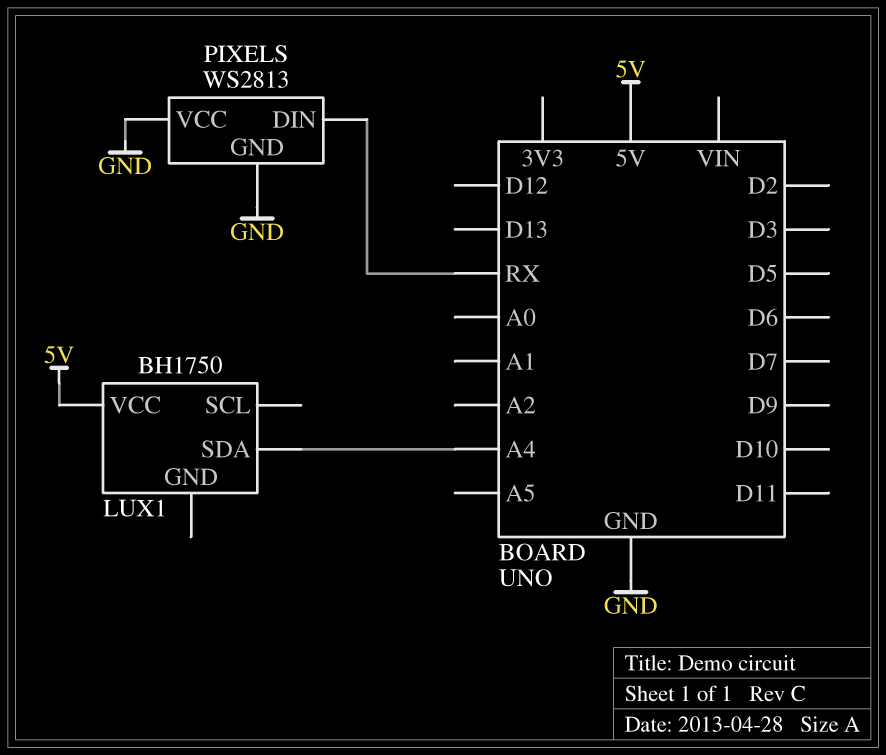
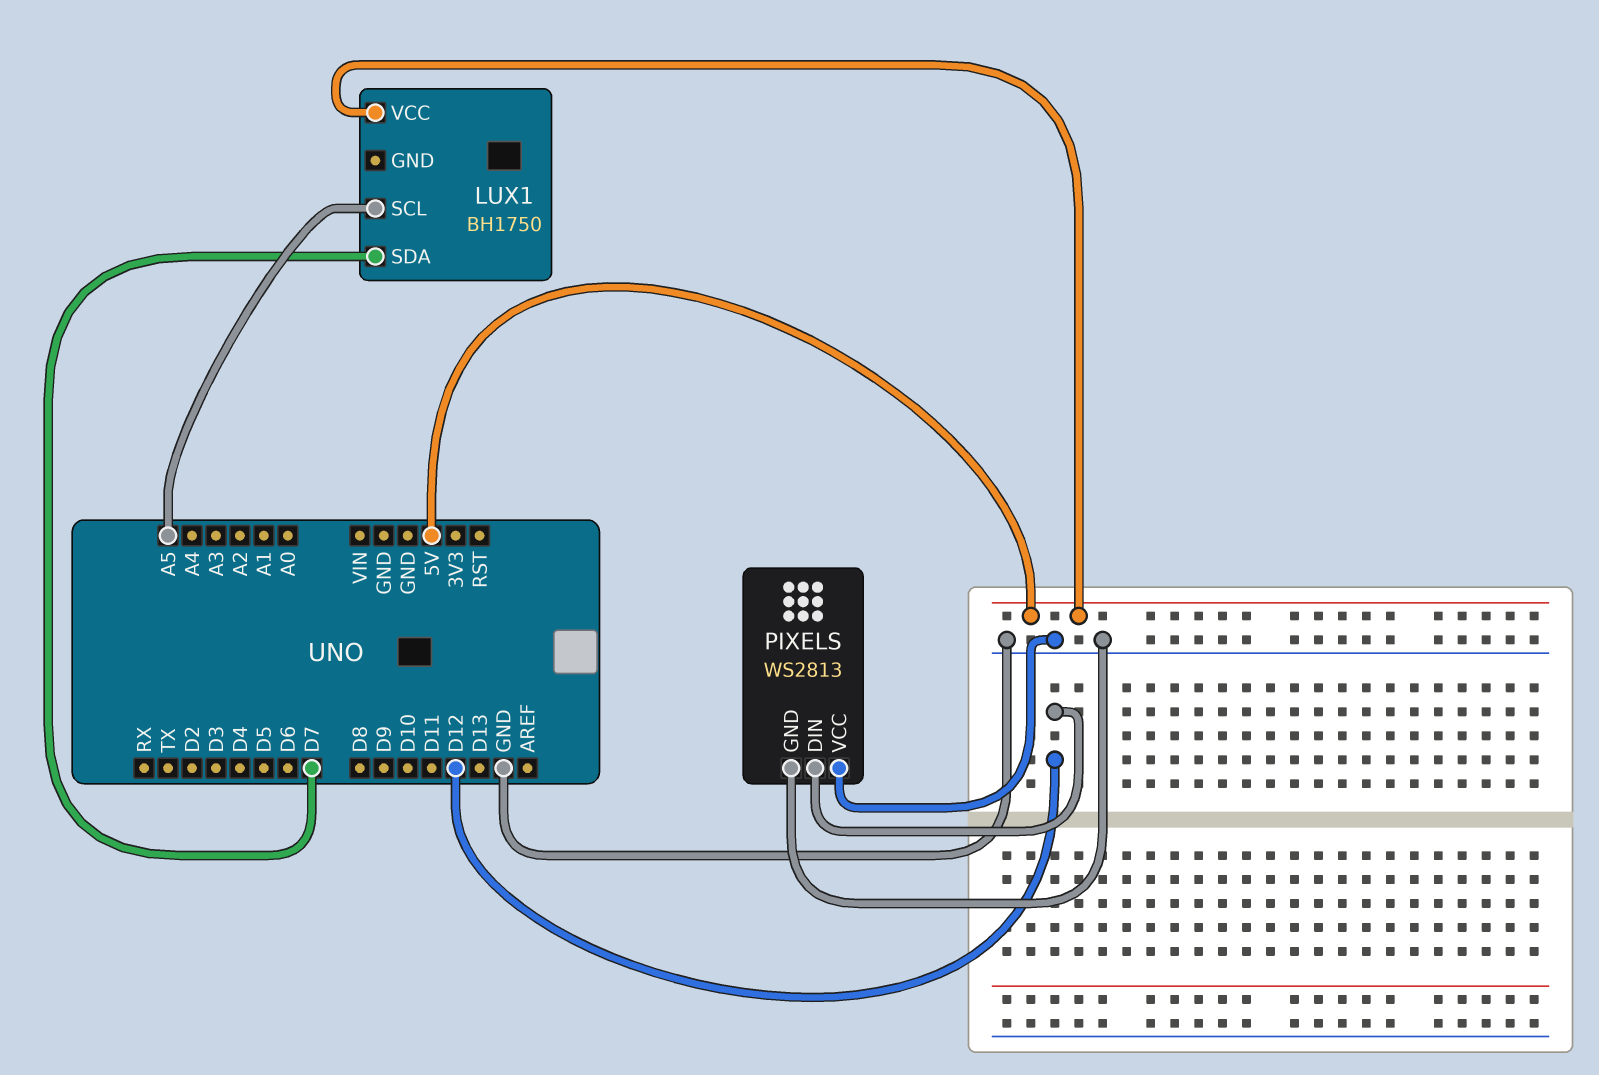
LUX1 pin SCL: none -> A5
LUX1 pin SDA: A4 -> D7
PIXELS pin DIN: RX -> D12

